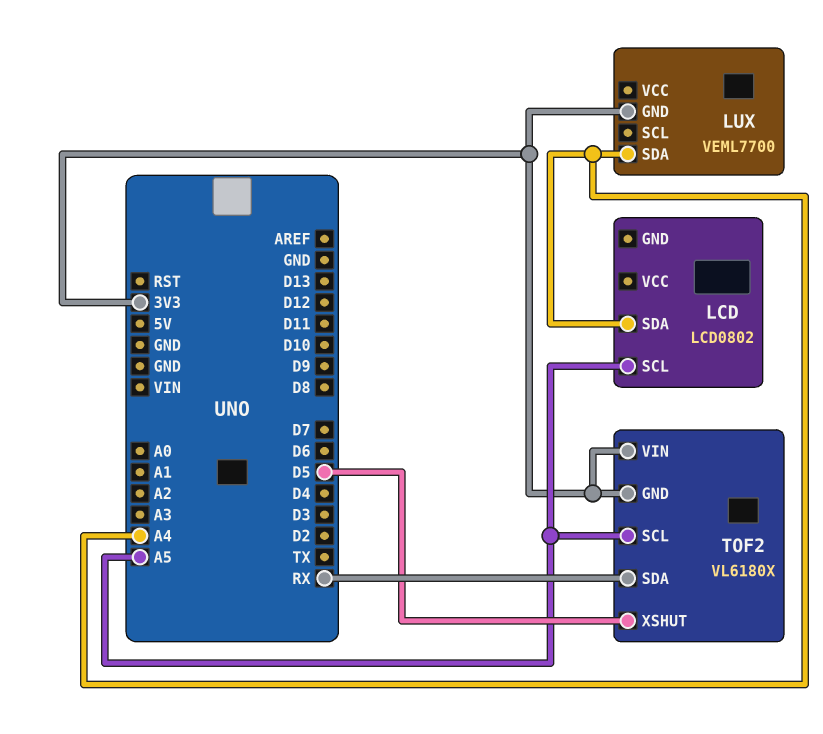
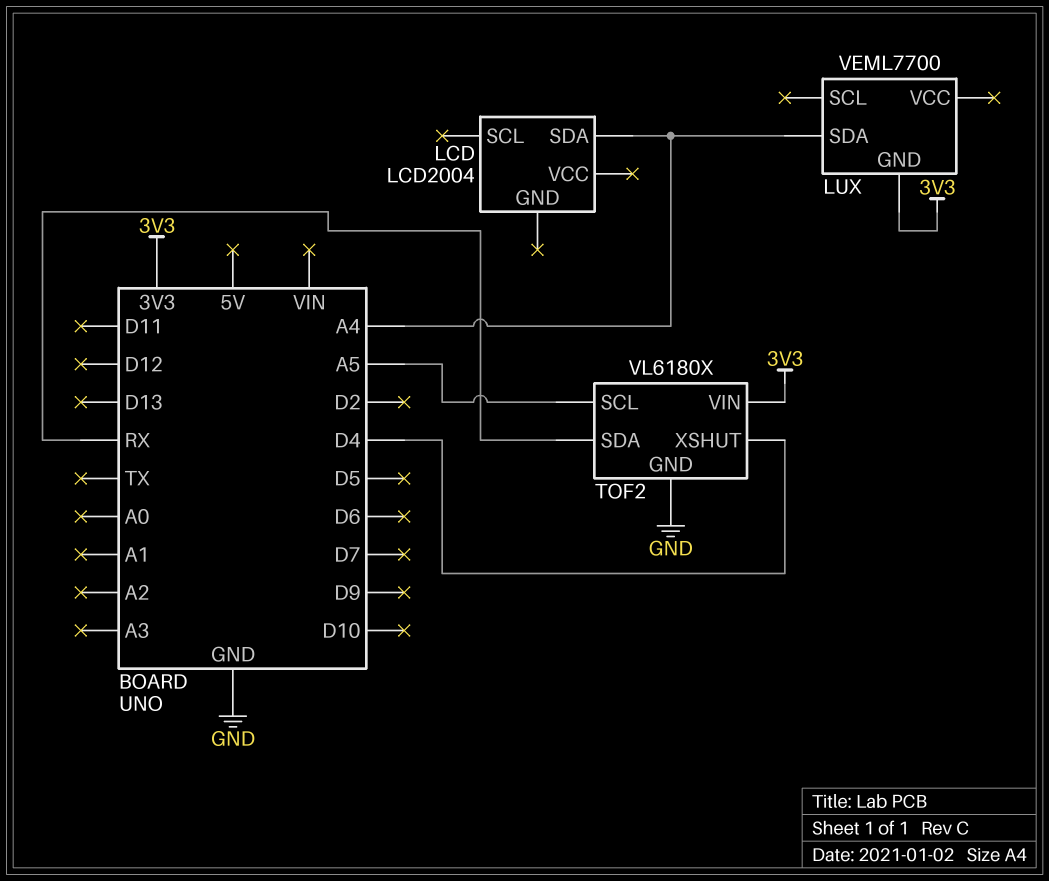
LCD: LCD0802 -> LCD2004
LCD pin SCL: A5 -> none
TOF2 pin GND: 3V3 -> GND
TOF2 pin XSHUT: D5 -> D4

